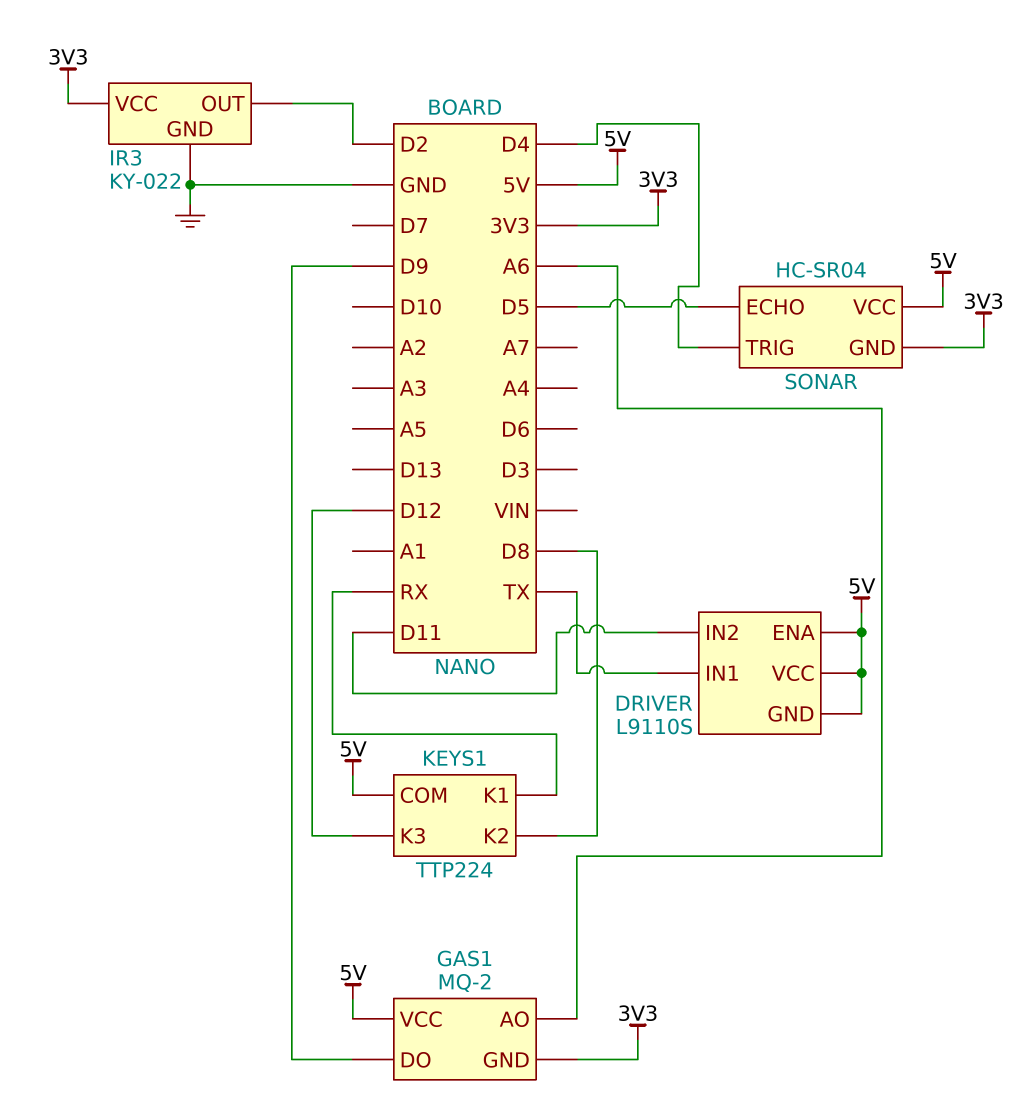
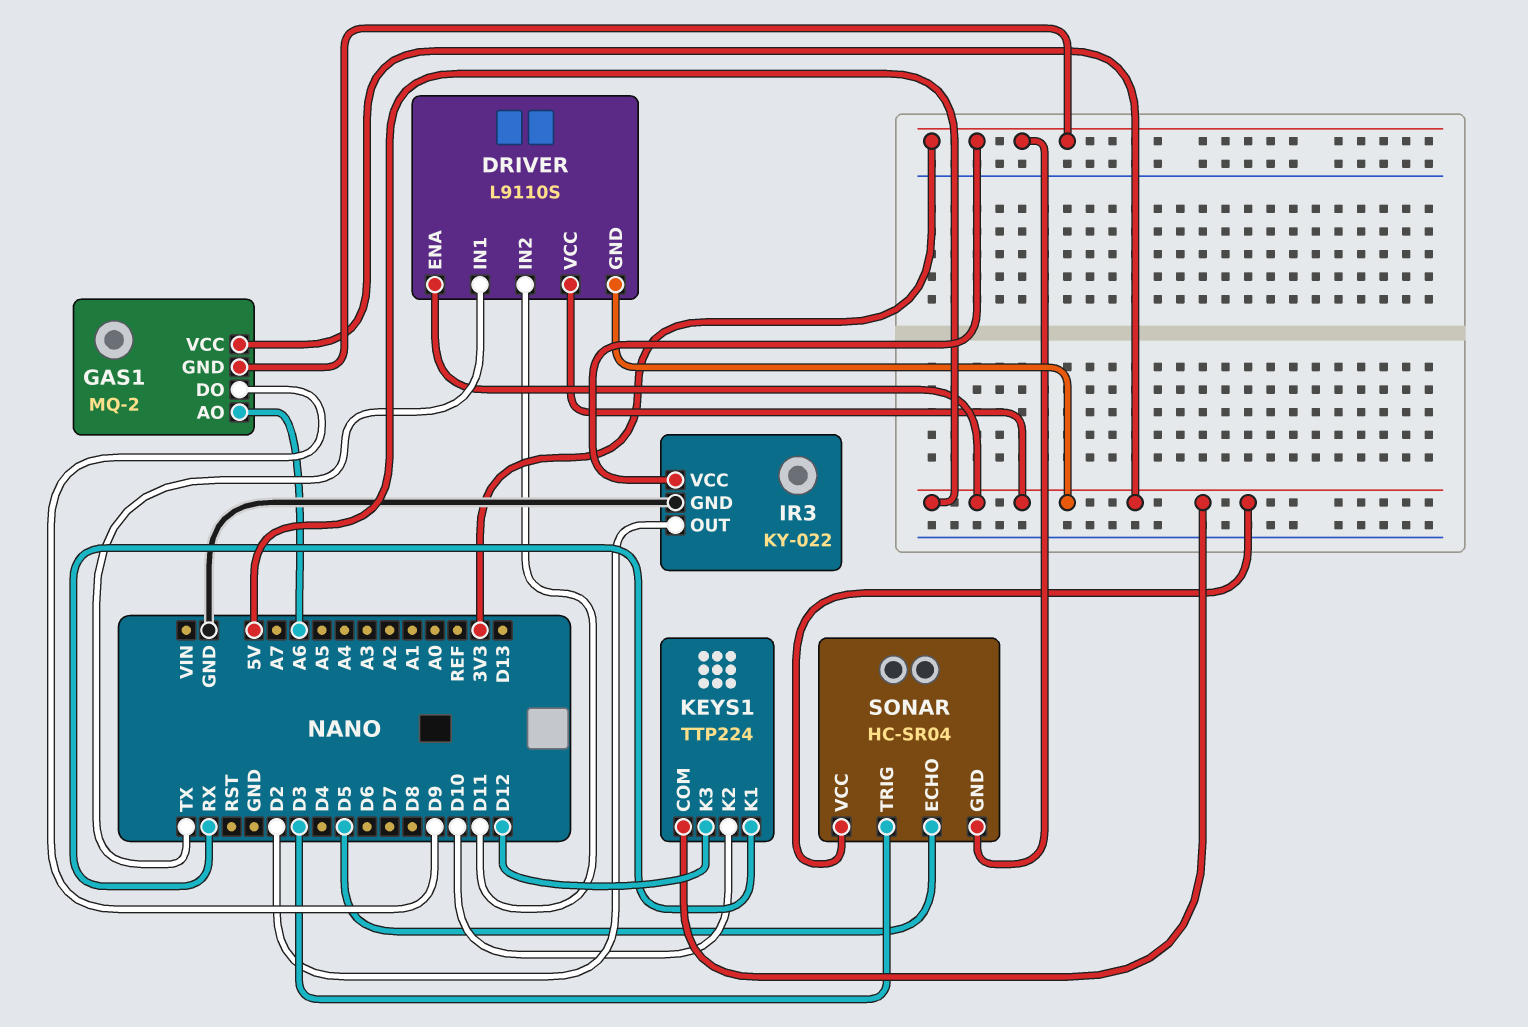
KEYS1 pin K2: D8 -> D10
SONAR pin TRIG: D4 -> D3

